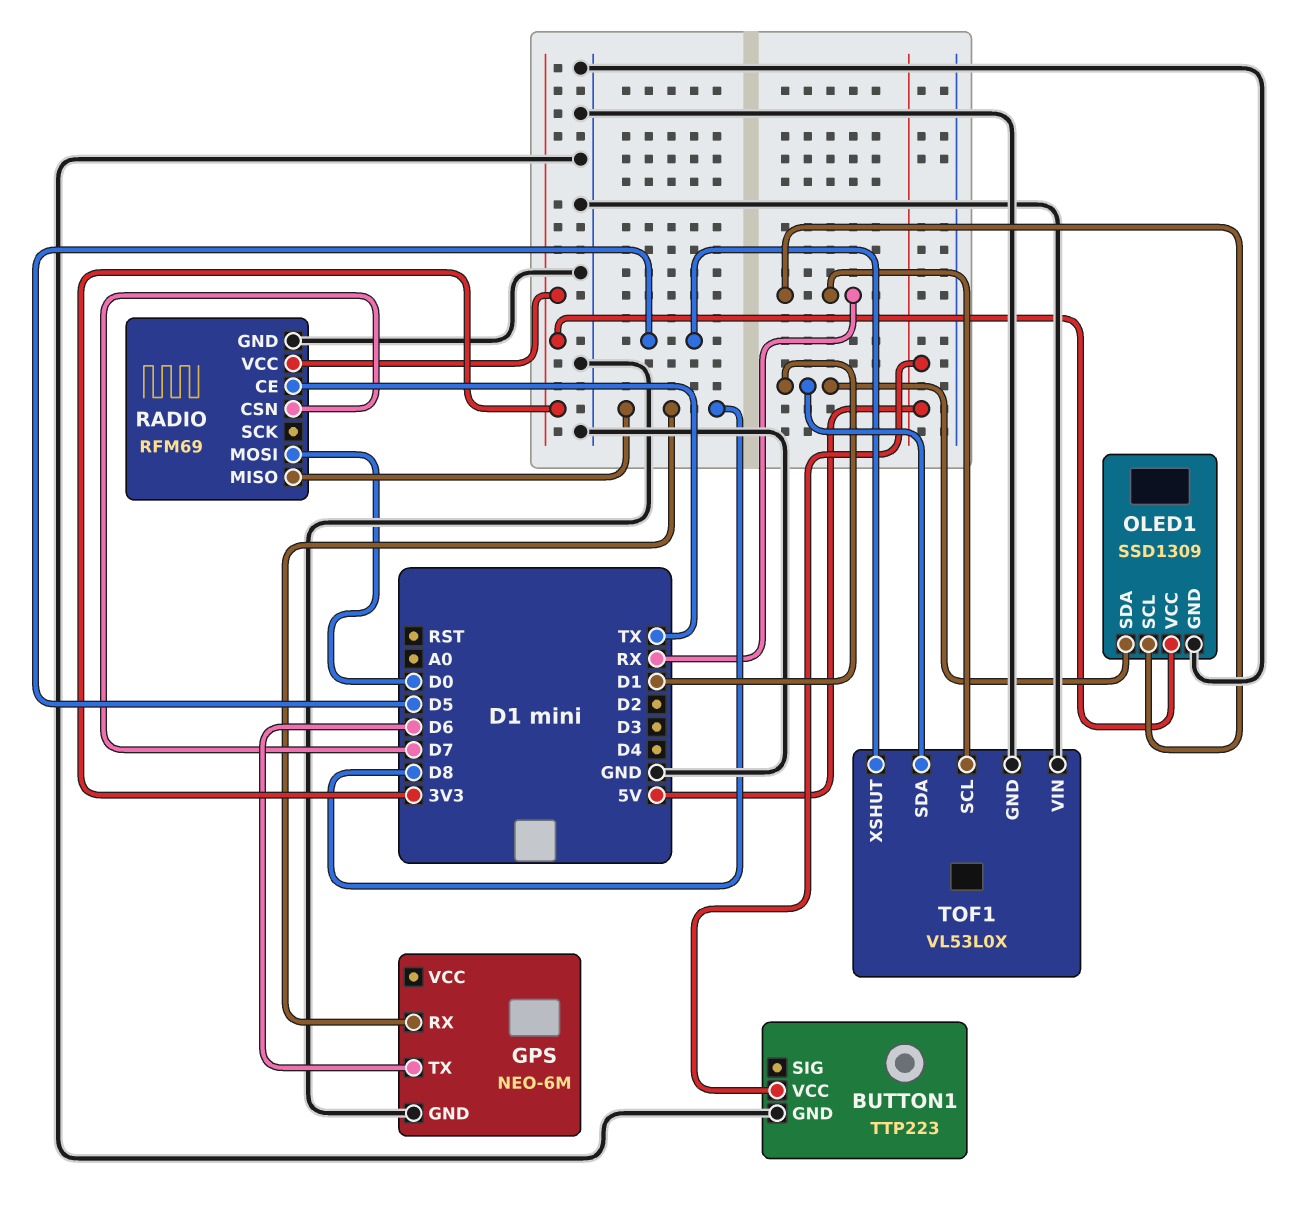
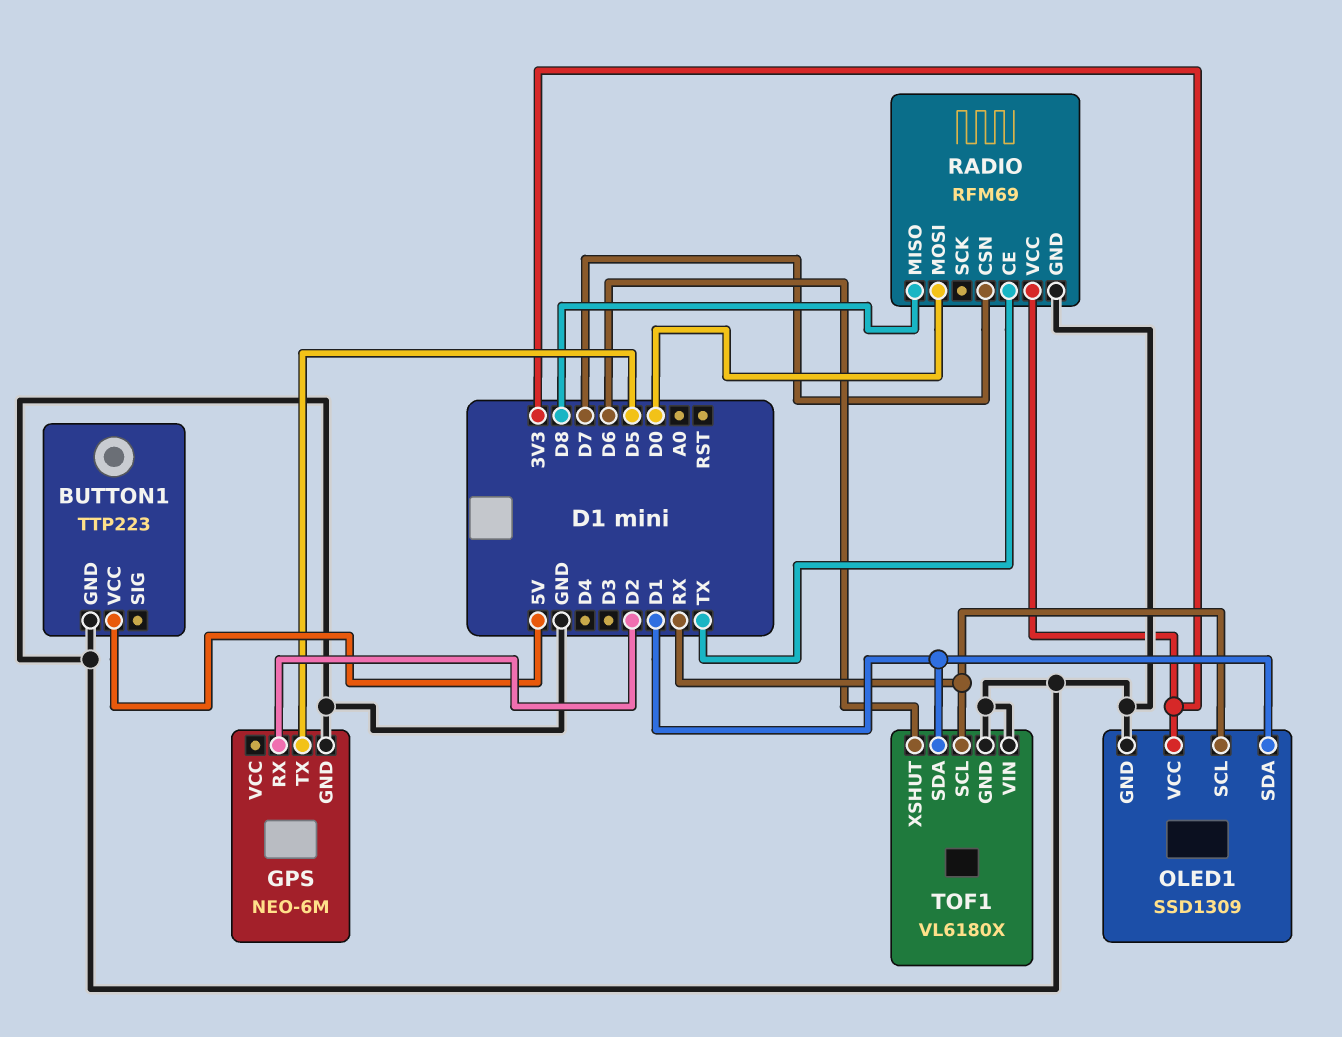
GPS pin RX: D8 -> D2
GPS pin TX: D6 -> D5
TOF1: VL53L0X -> VL6180X
TOF1 pin XSHUT: D5 -> D6

